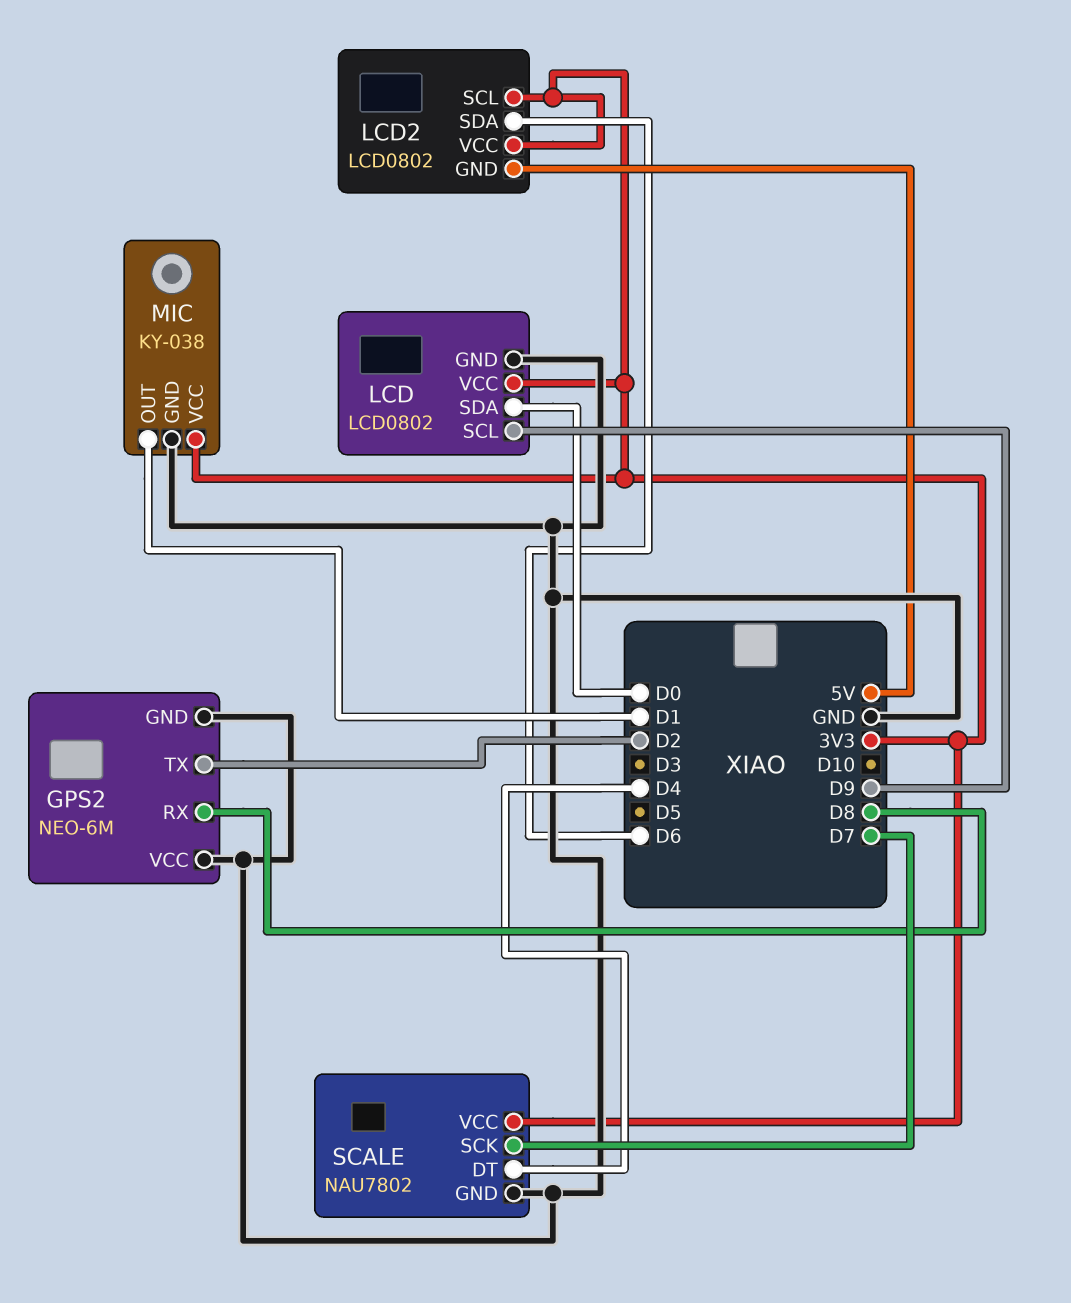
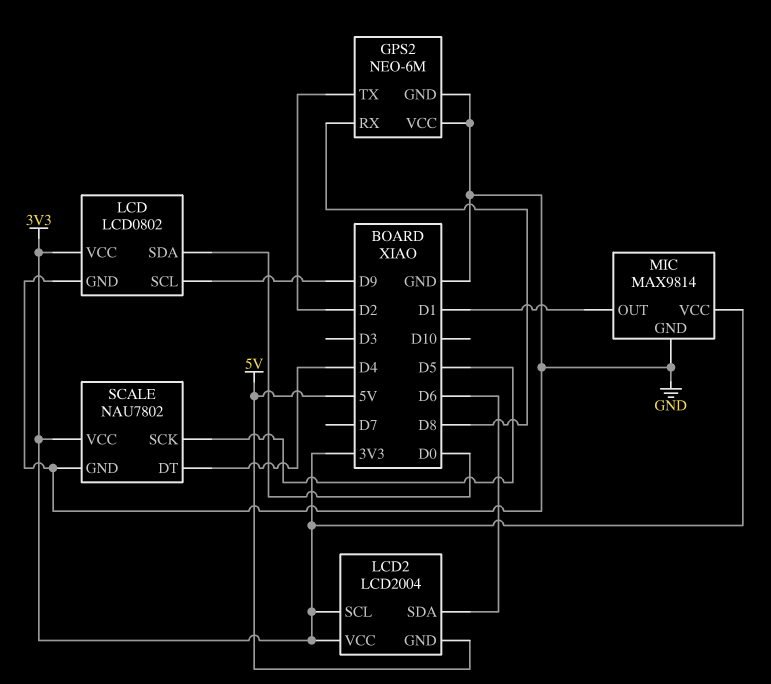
LCD2: LCD0802 -> LCD2004
MIC: KY-038 -> MAX9814
SCALE pin SCK: D7 -> D5

